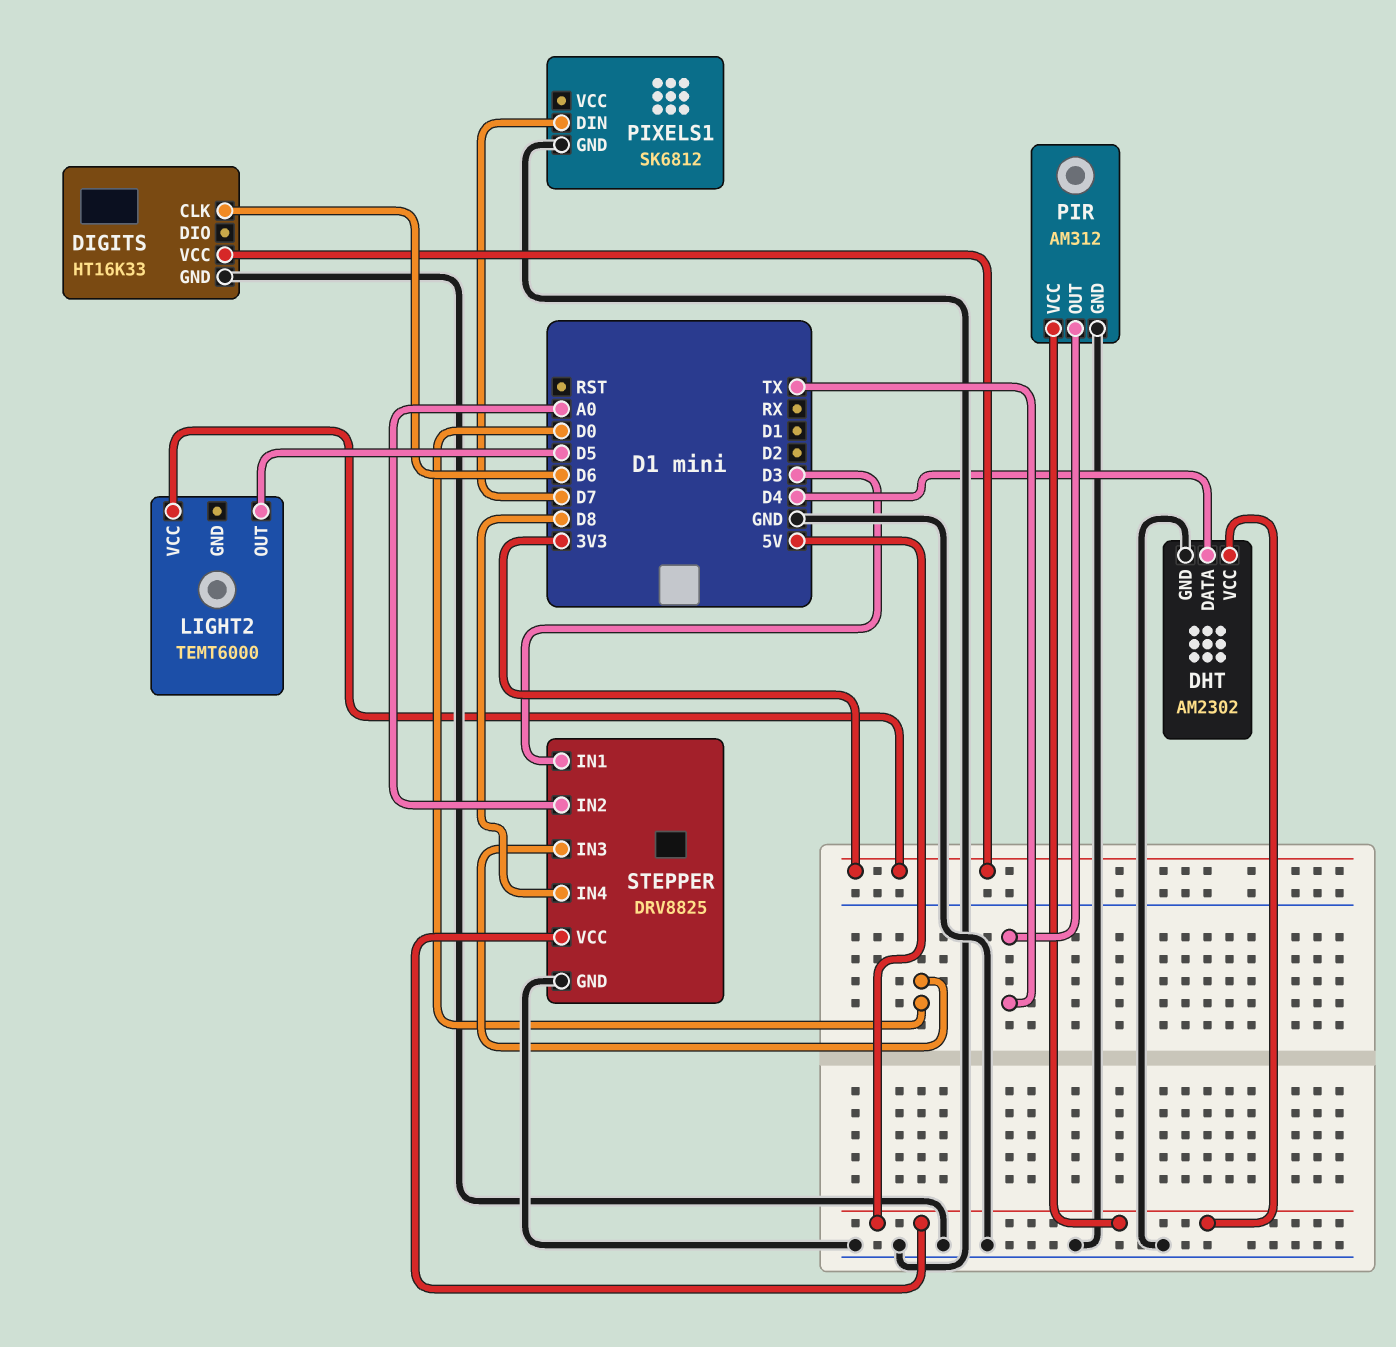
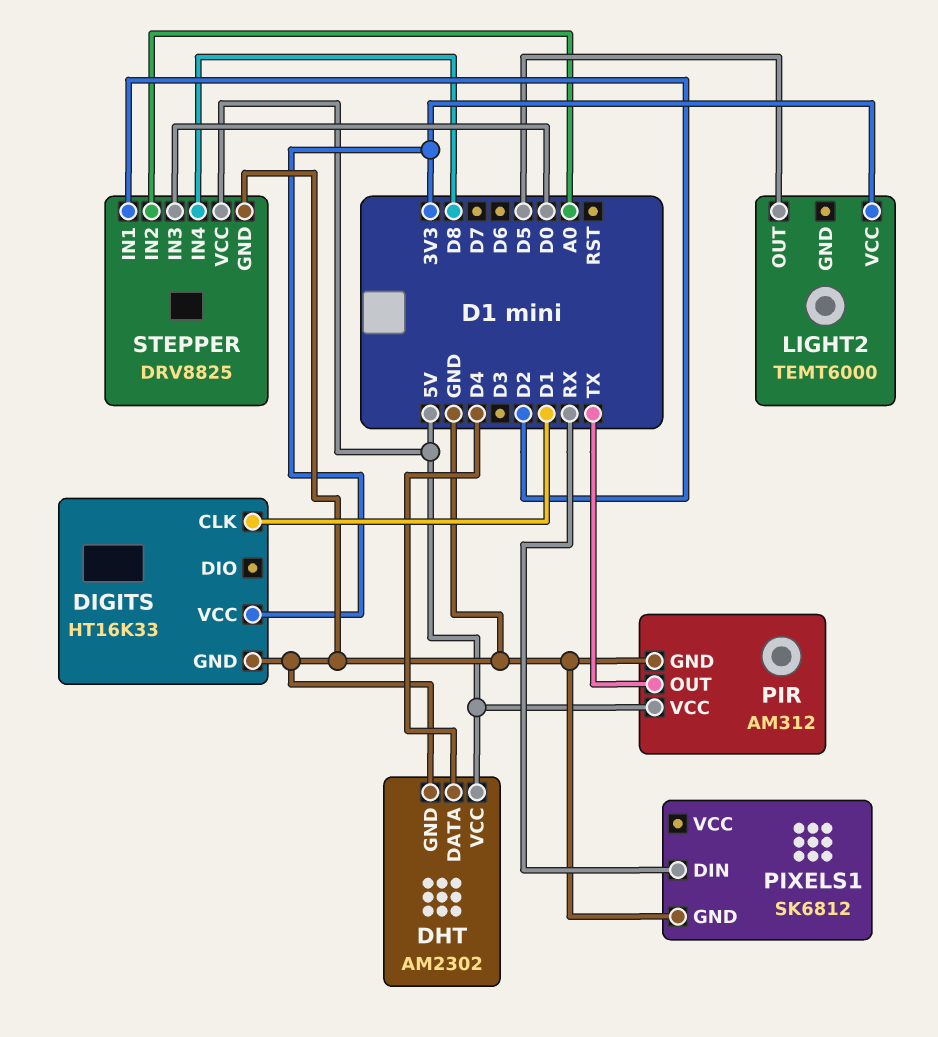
DIGITS pin CLK: D6 -> D1
PIXELS1 pin DIN: D7 -> RX
STEPPER pin IN1: D3 -> D2

